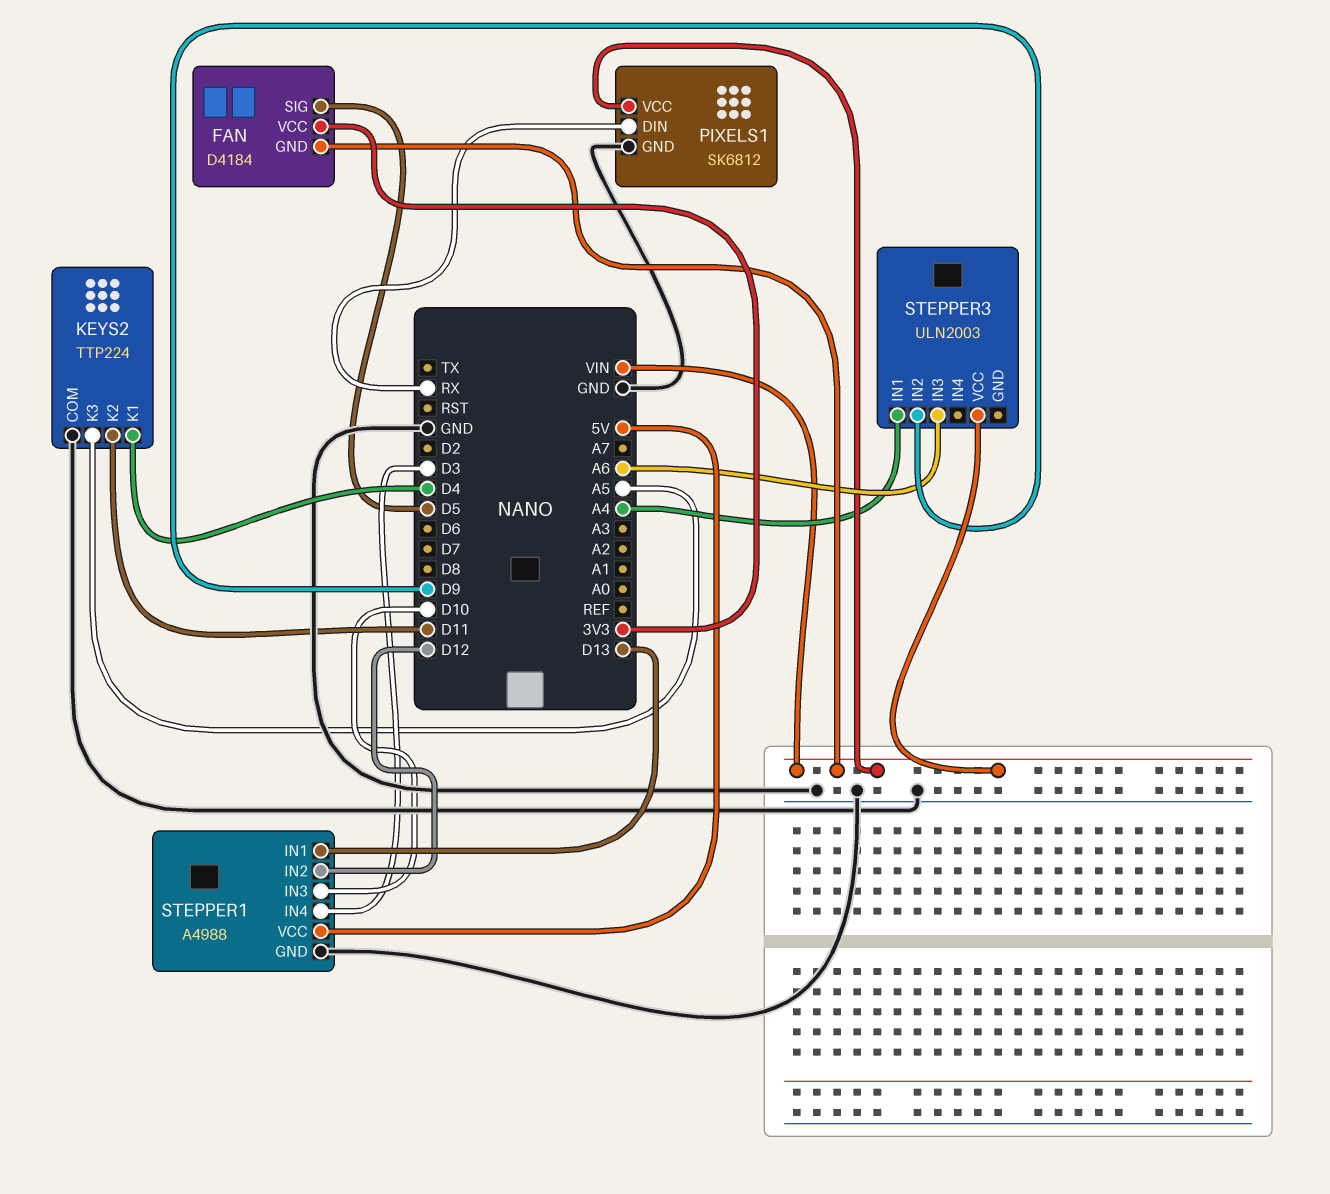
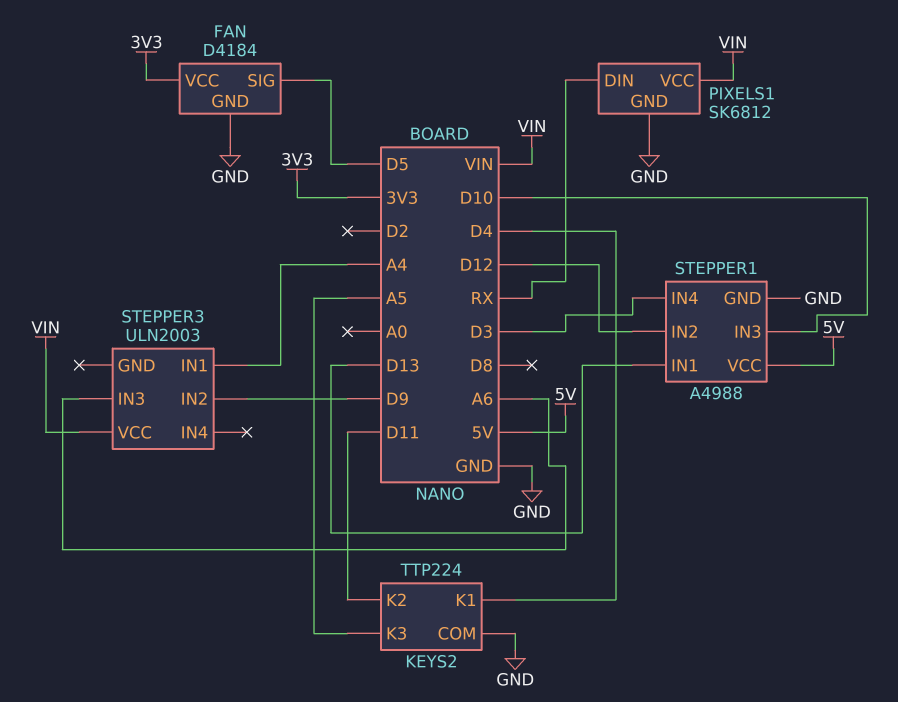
FAN pin GND: VIN -> GND

